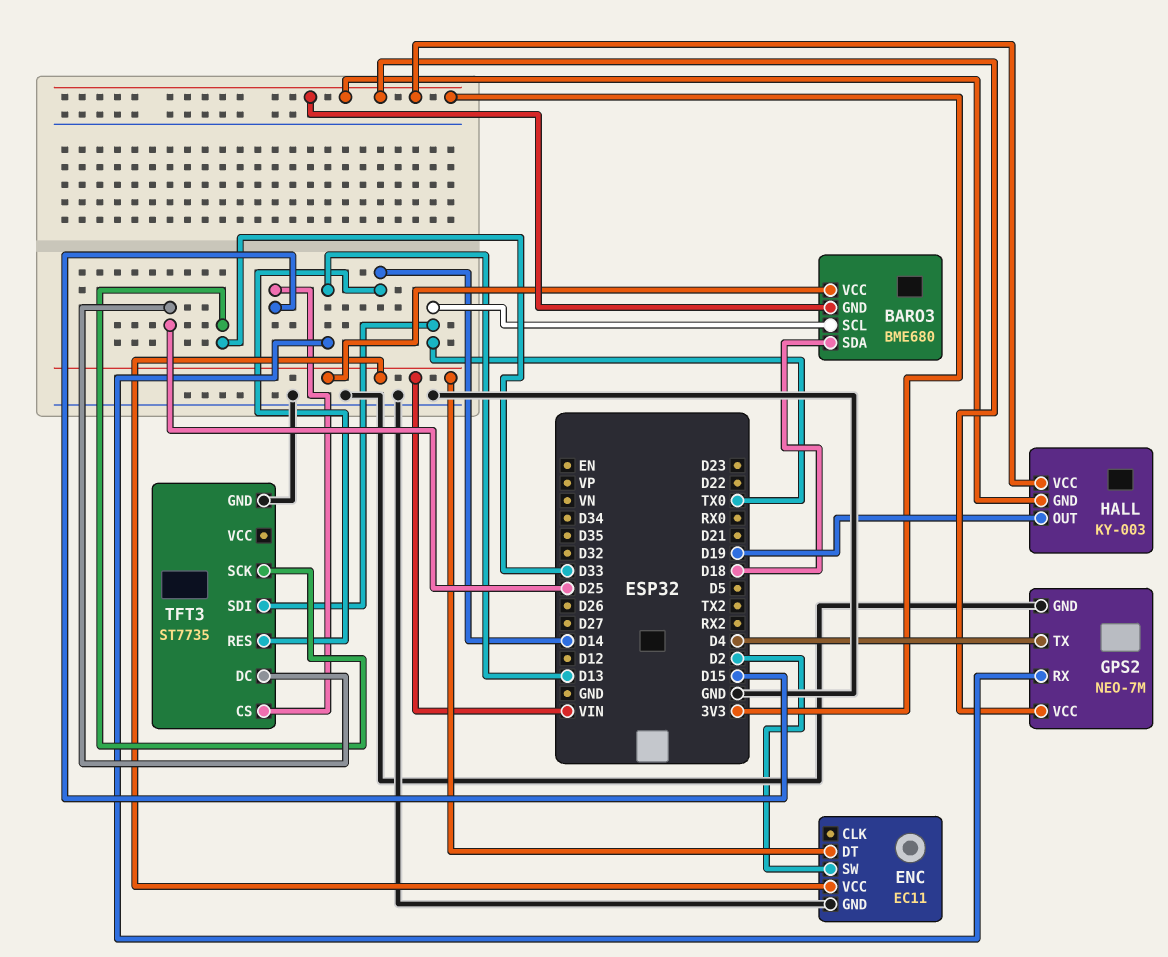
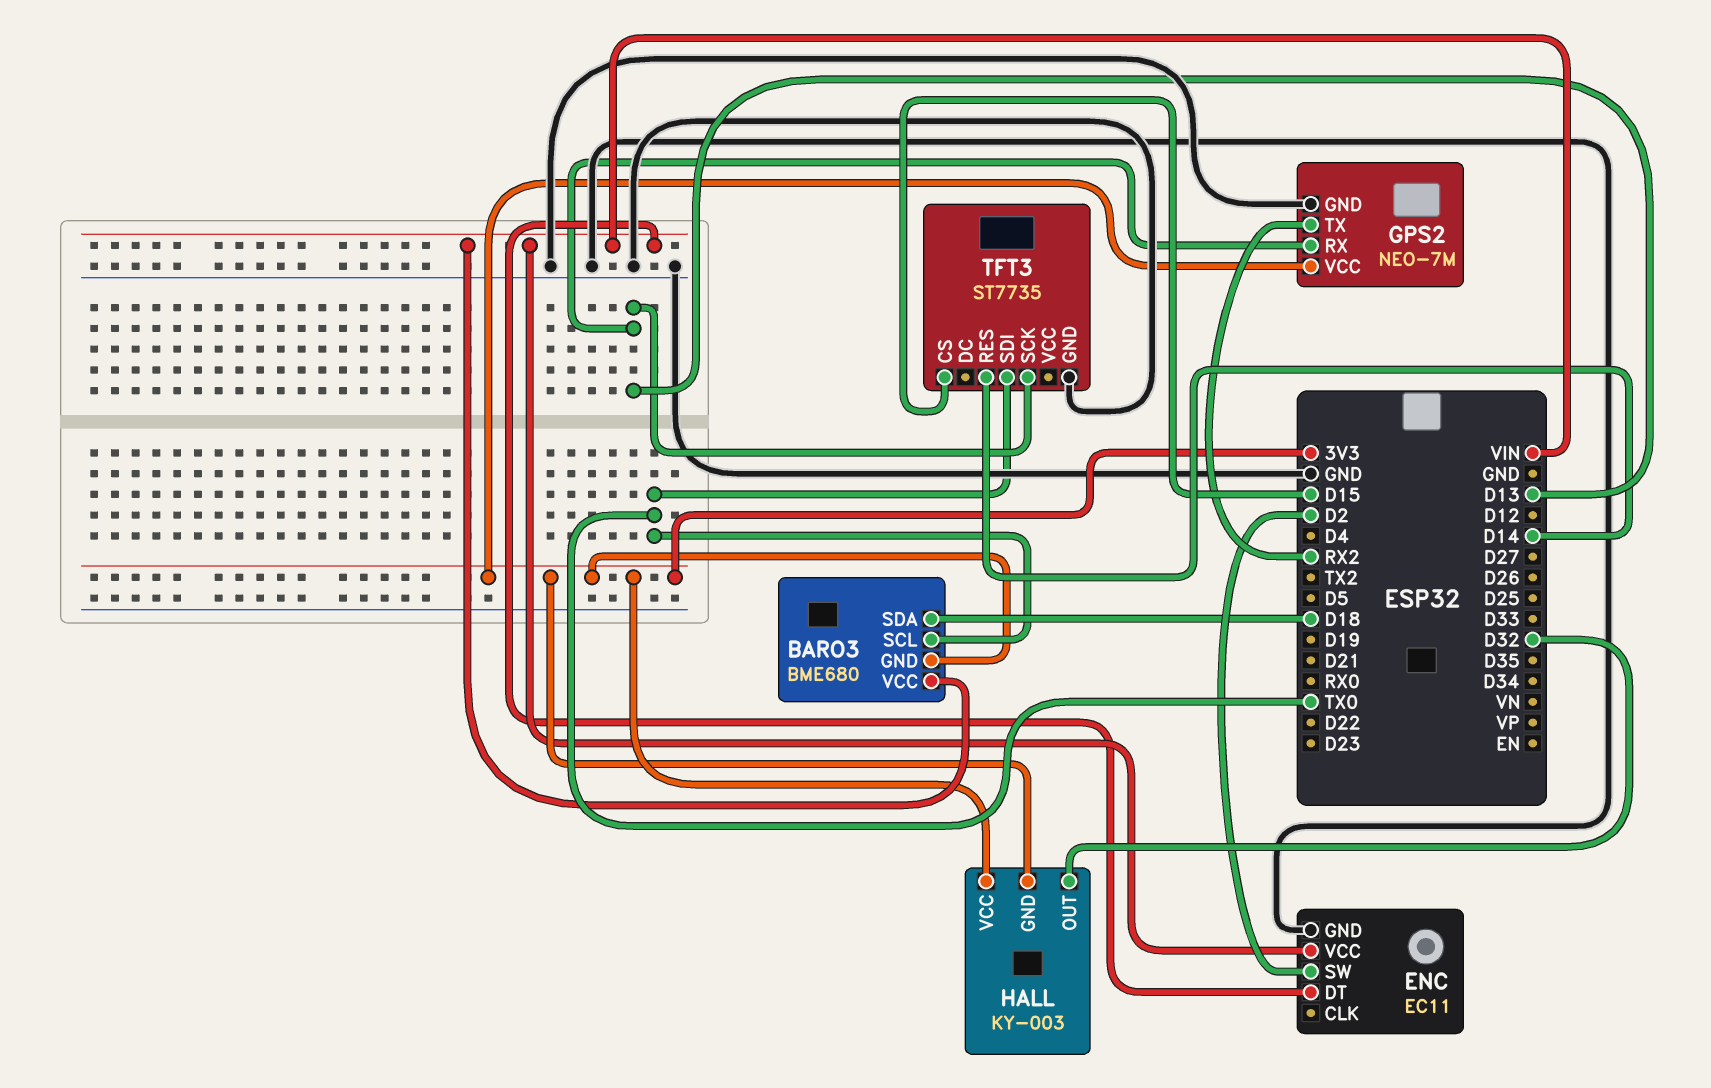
GPS2 pin TX: D4 -> RX2
HALL pin OUT: D19 -> D32
TFT3 pin DC: D25 -> none
TFT3 pin SCK: D33 -> D13

